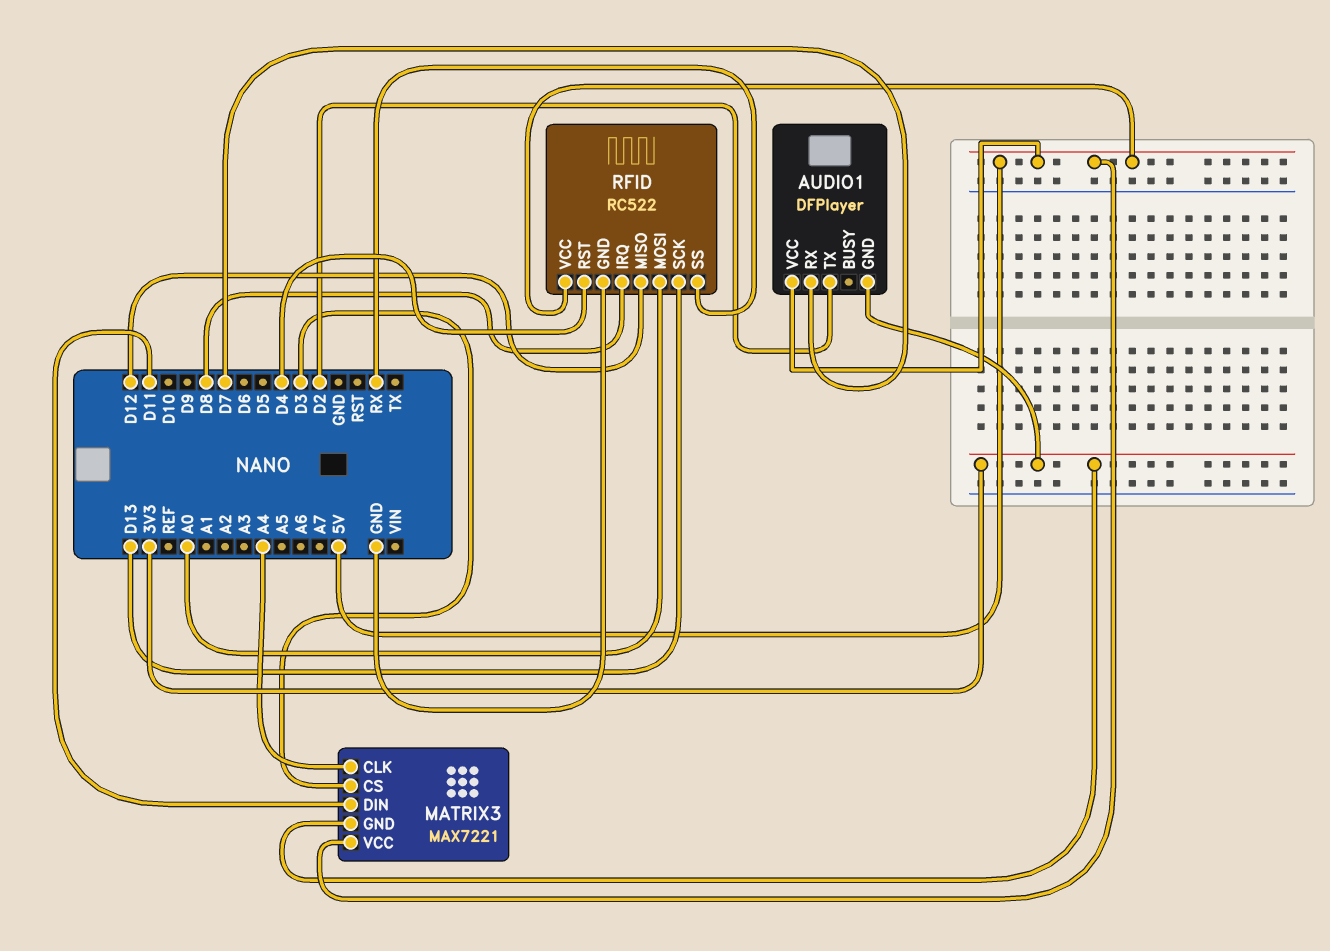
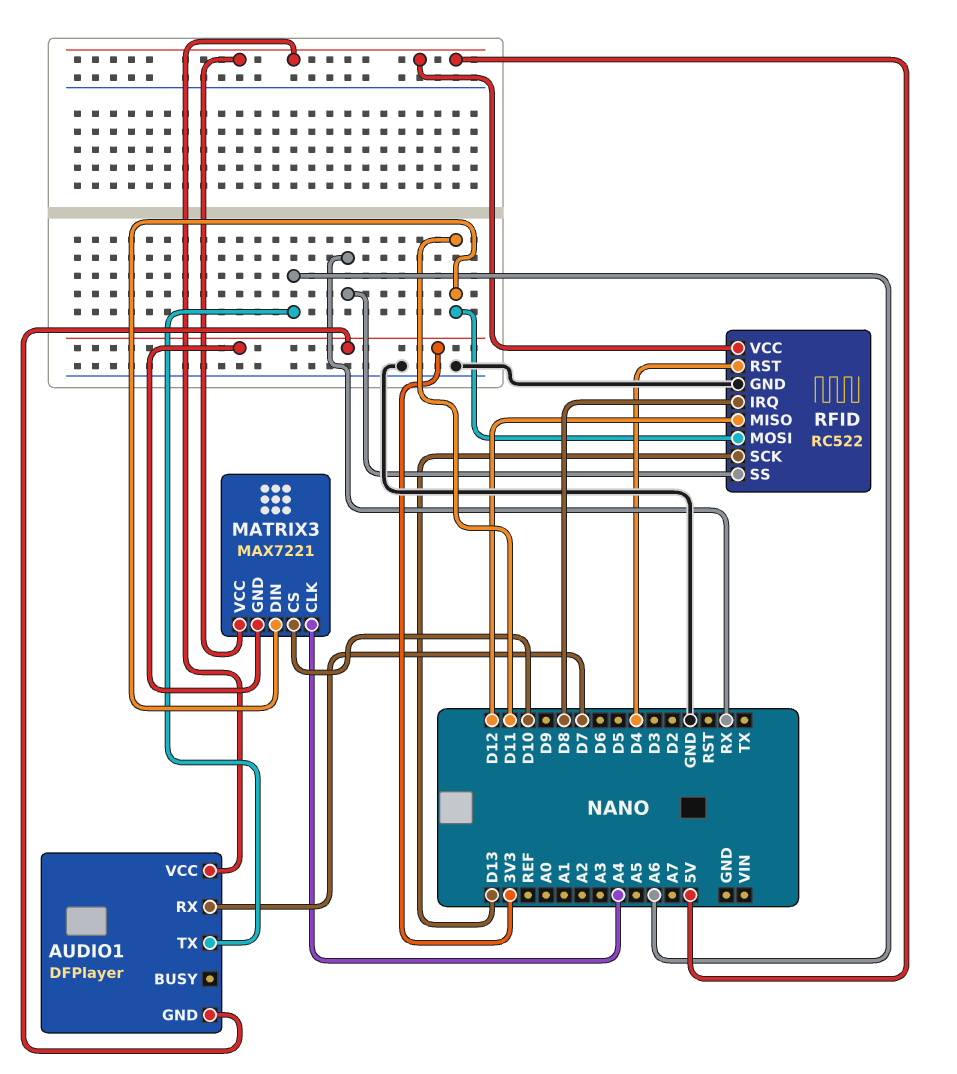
AUDIO1 pin TX: D2 -> A6
MATRIX3 pin CS: D3 -> D10
RFID pin MOSI: A0 -> D11

